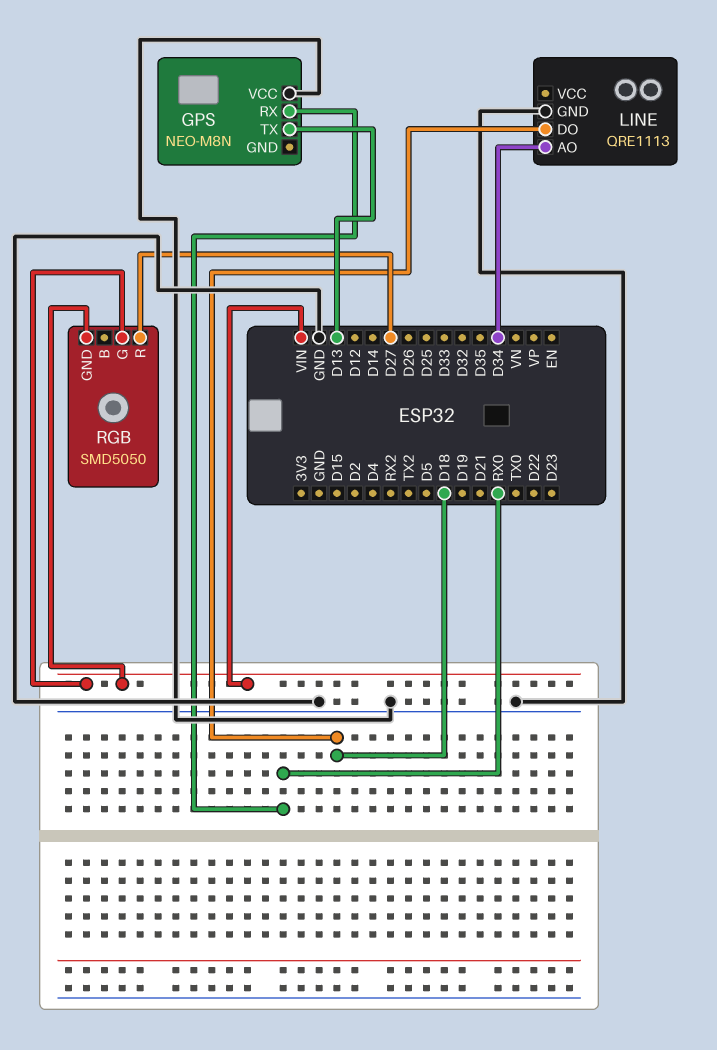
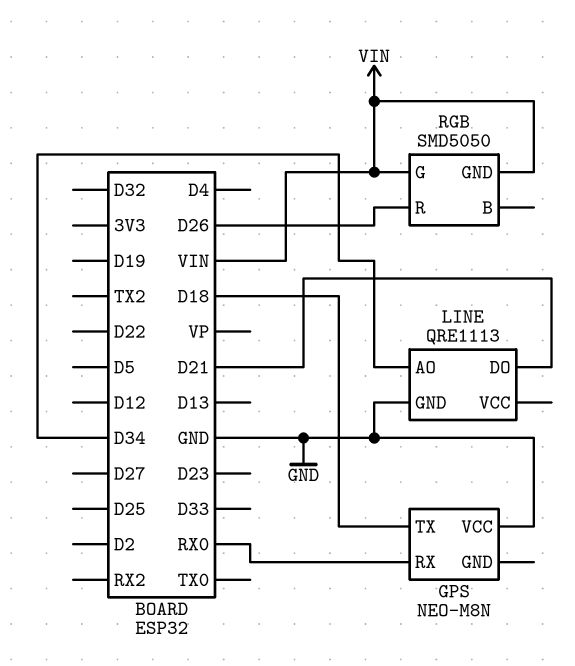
GPS pin TX: D13 -> D18
LINE pin DO: D18 -> D21
RGB pin R: D27 -> D26

